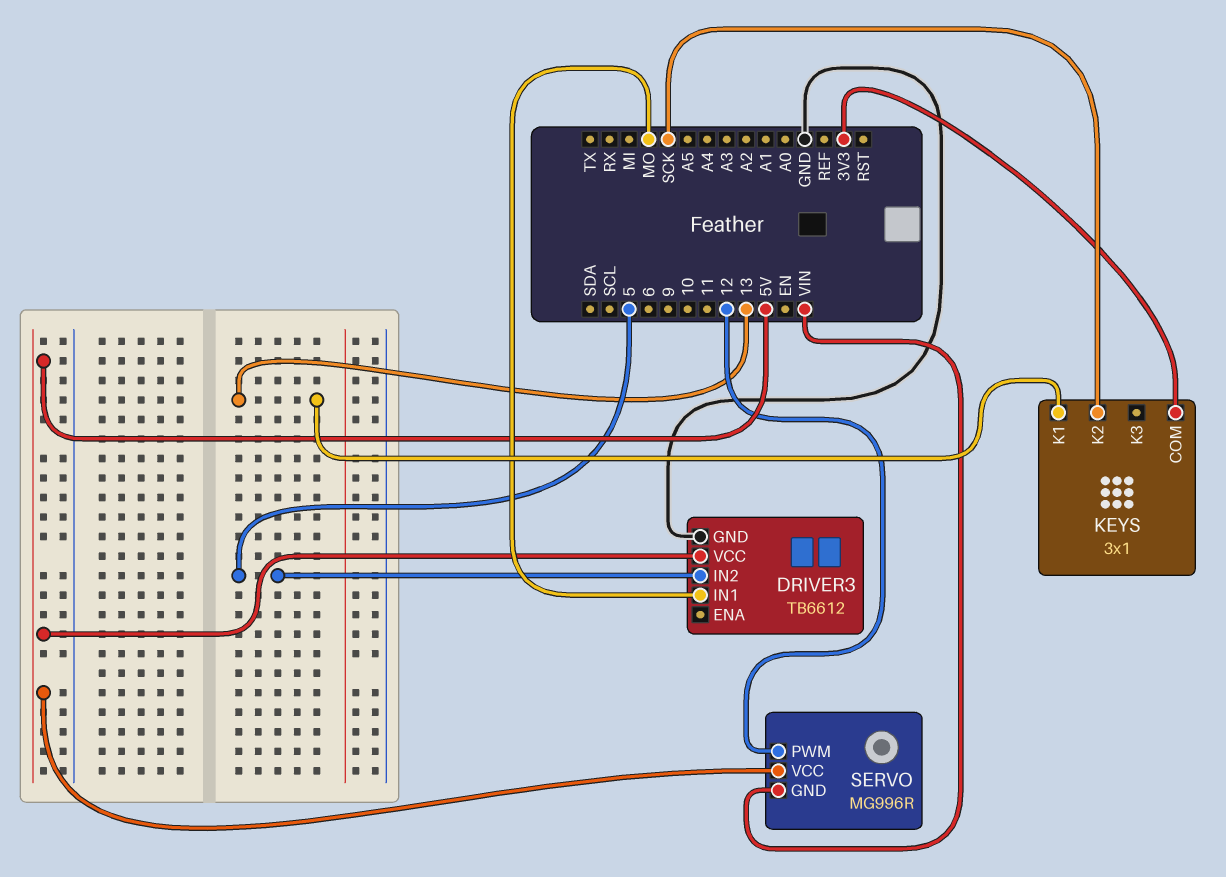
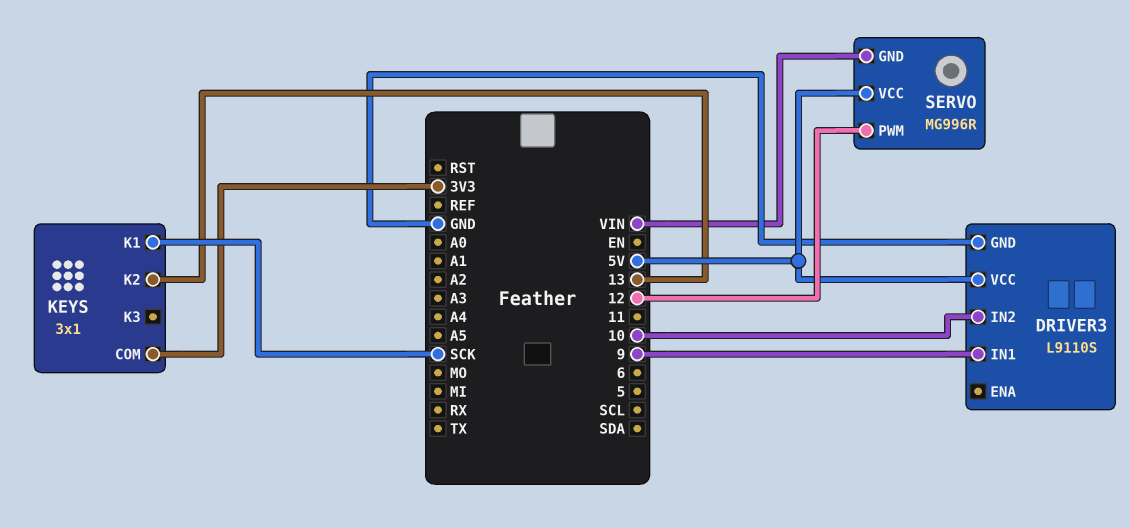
DRIVER3: TB6612 -> L9110S
DRIVER3 pin IN1: MO -> 9
DRIVER3 pin IN2: 5 -> 10
KEYS pin K1: 13 -> SCK
KEYS pin K2: SCK -> 13

